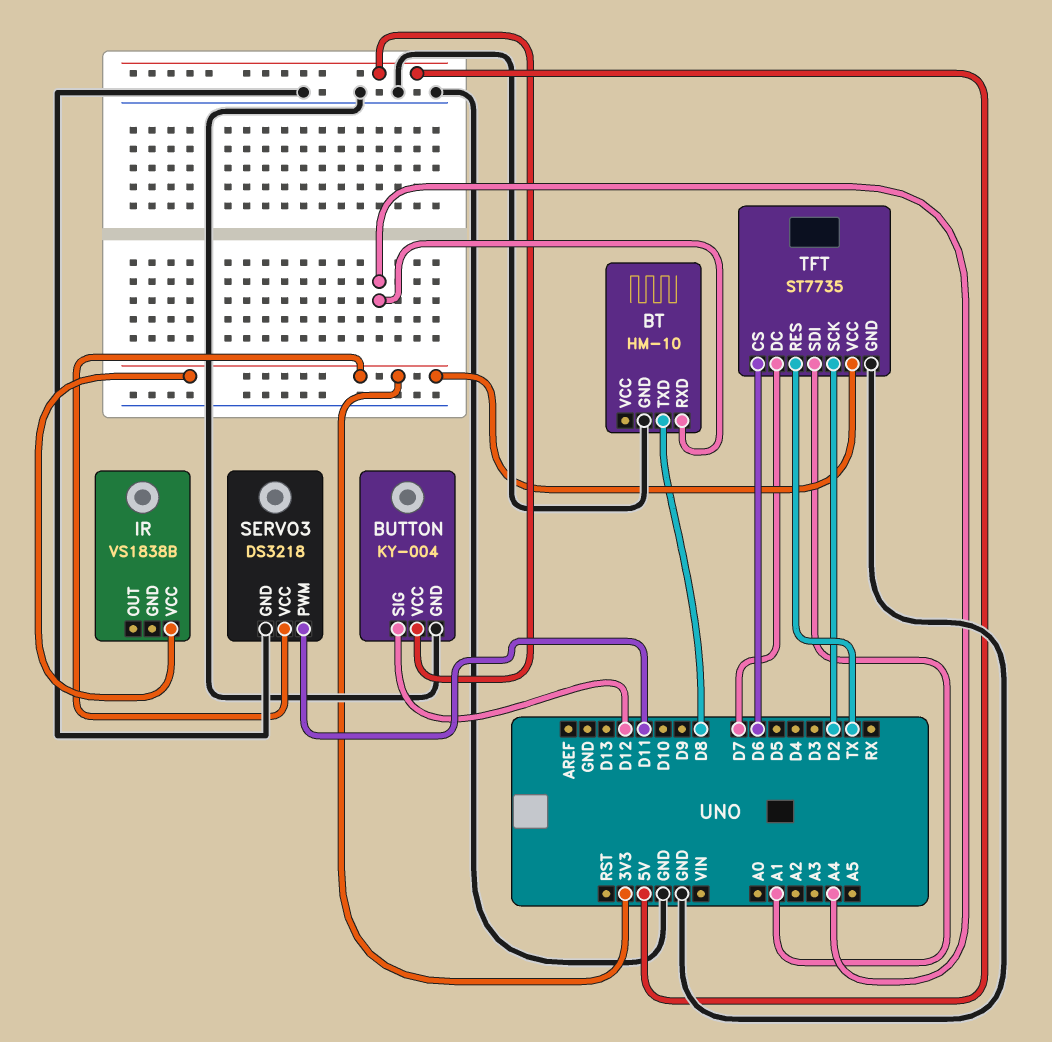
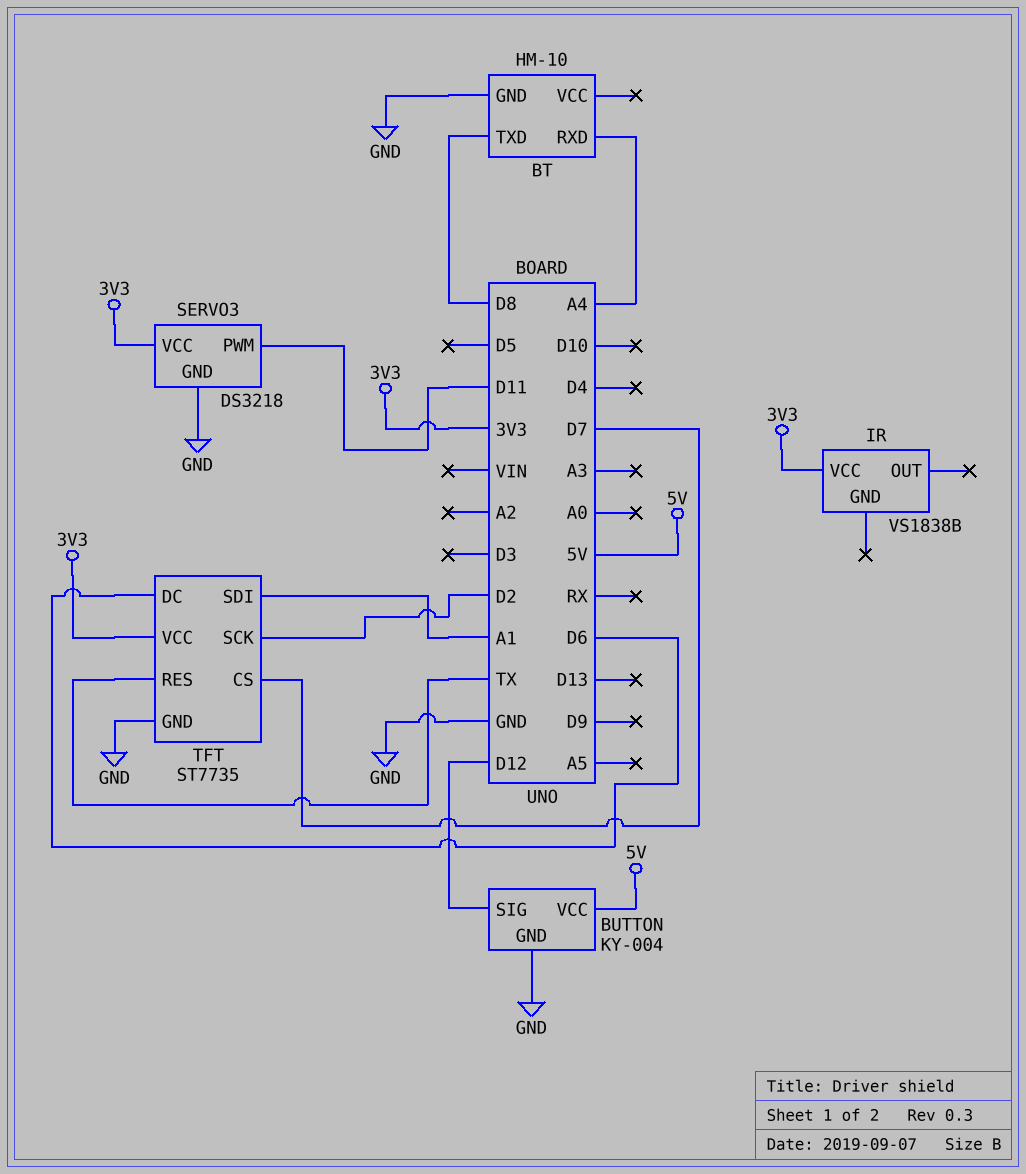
TFT pin CS: D6 -> D7
TFT pin DC: D7 -> D6

